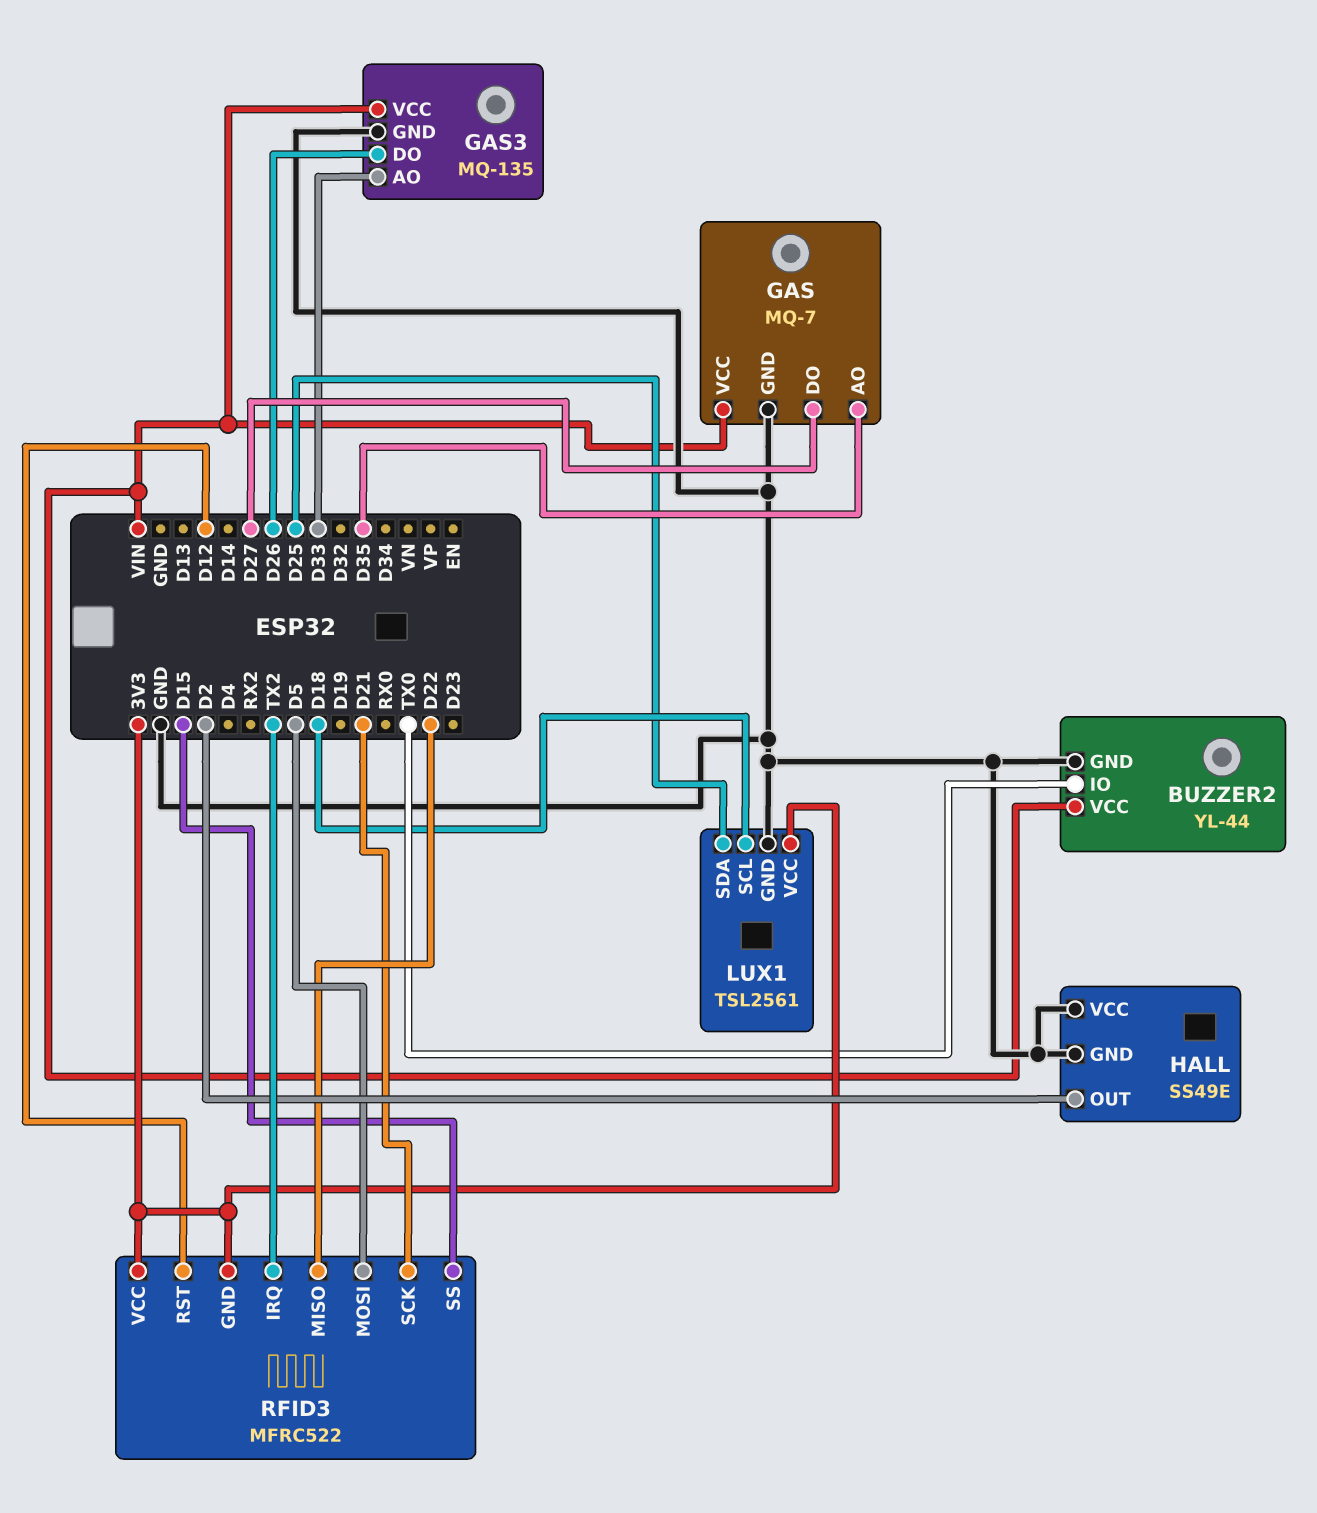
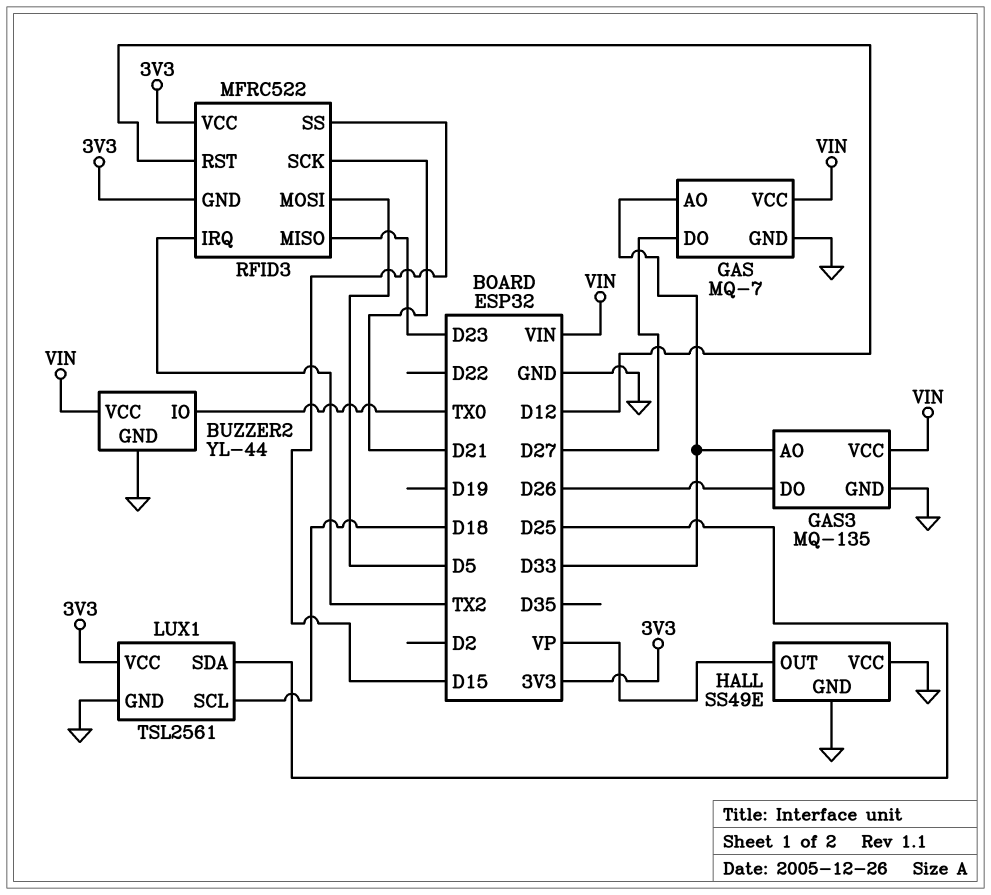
GAS pin AO: D35 -> D33
HALL pin OUT: D2 -> VP
RFID3 pin MISO: D22 -> D23

